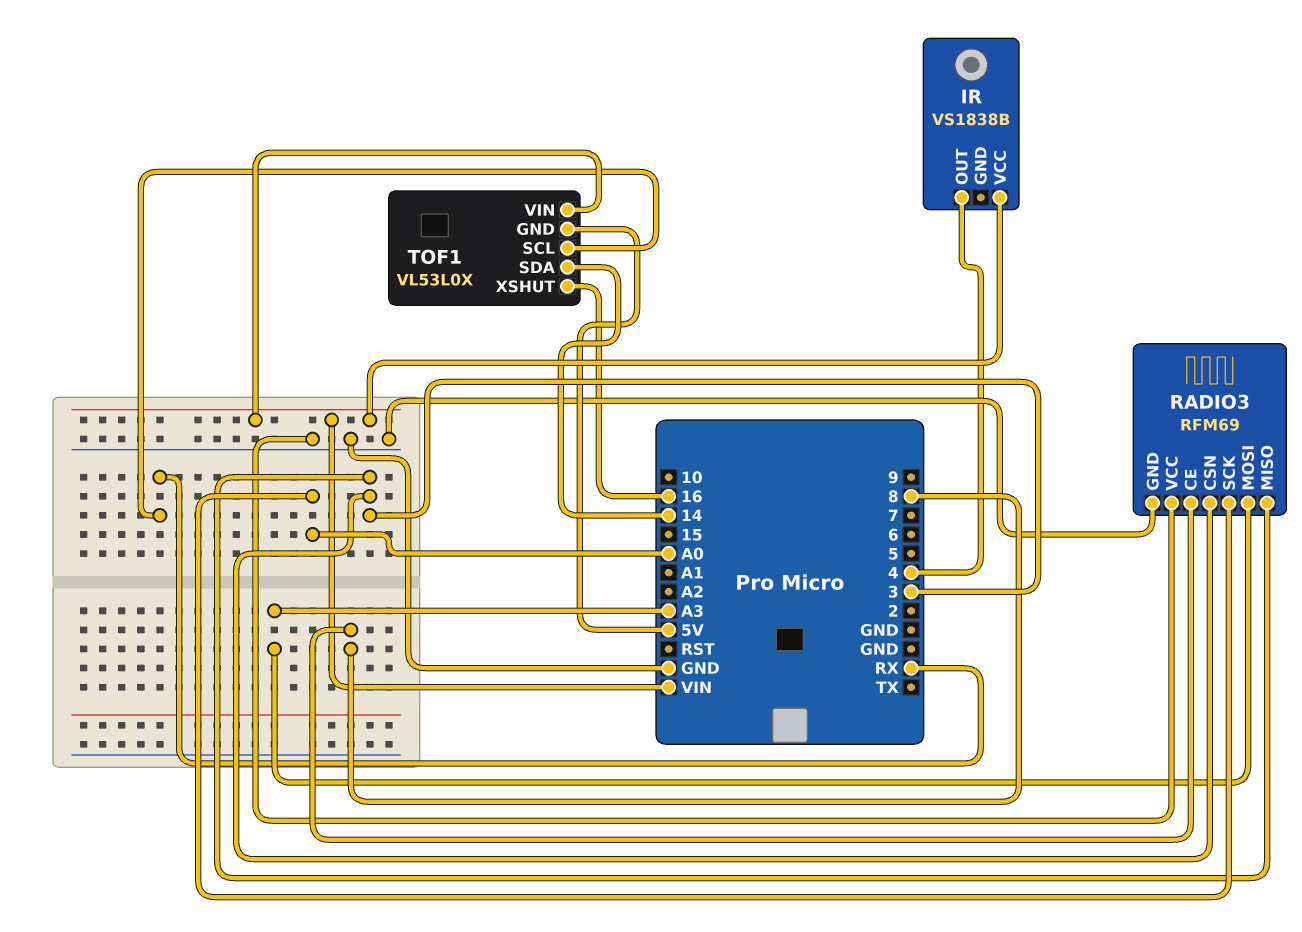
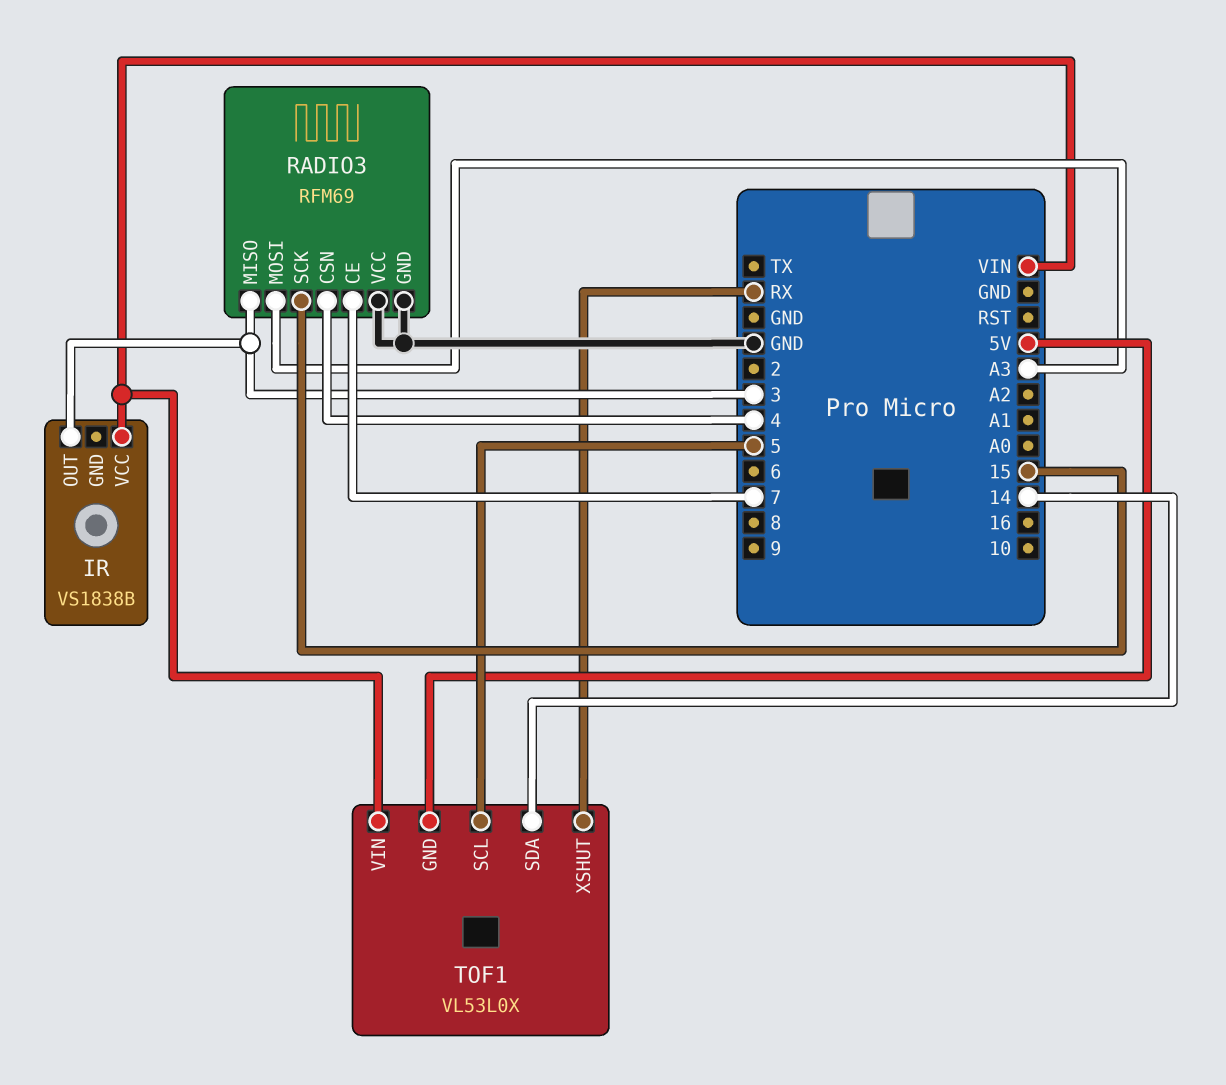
IR pin OUT: 4 -> 3
RADIO3 pin CE: 8 -> 7
RADIO3 pin CSN: 3 -> 4
RADIO3 pin SCK: A0 -> 15
TOF1 pin SCL: RX -> 5
TOF1 pin XSHUT: 16 -> RX

